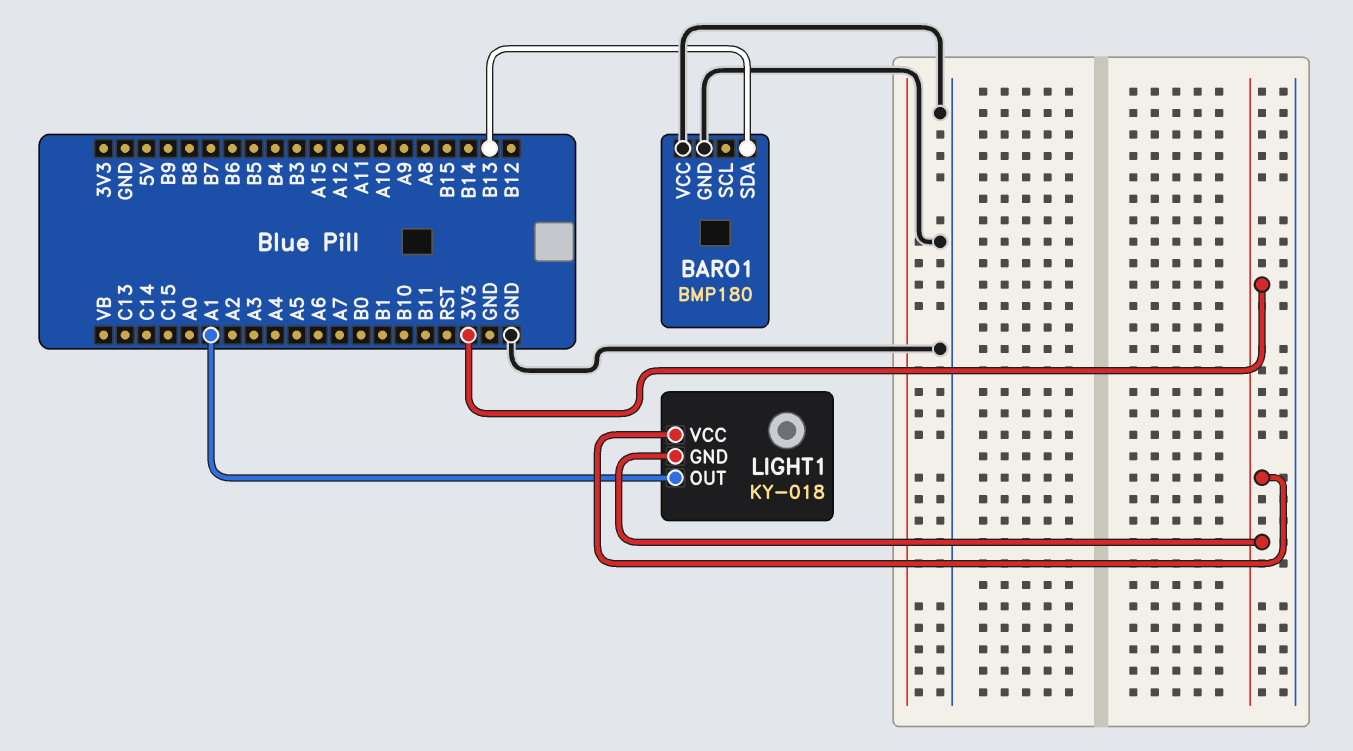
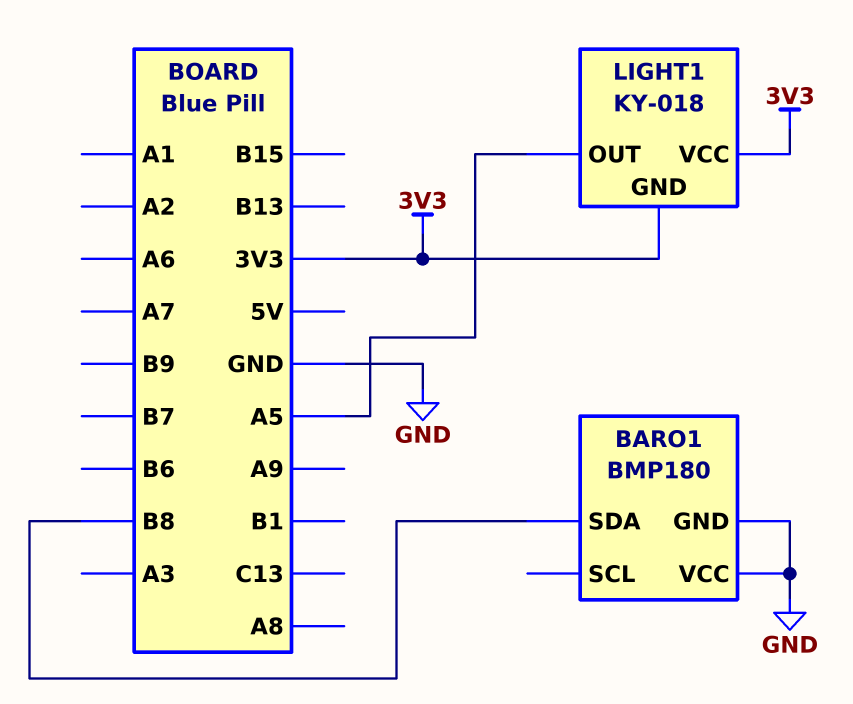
BARO1 pin SDA: B13 -> B8
LIGHT1 pin OUT: A1 -> A5

